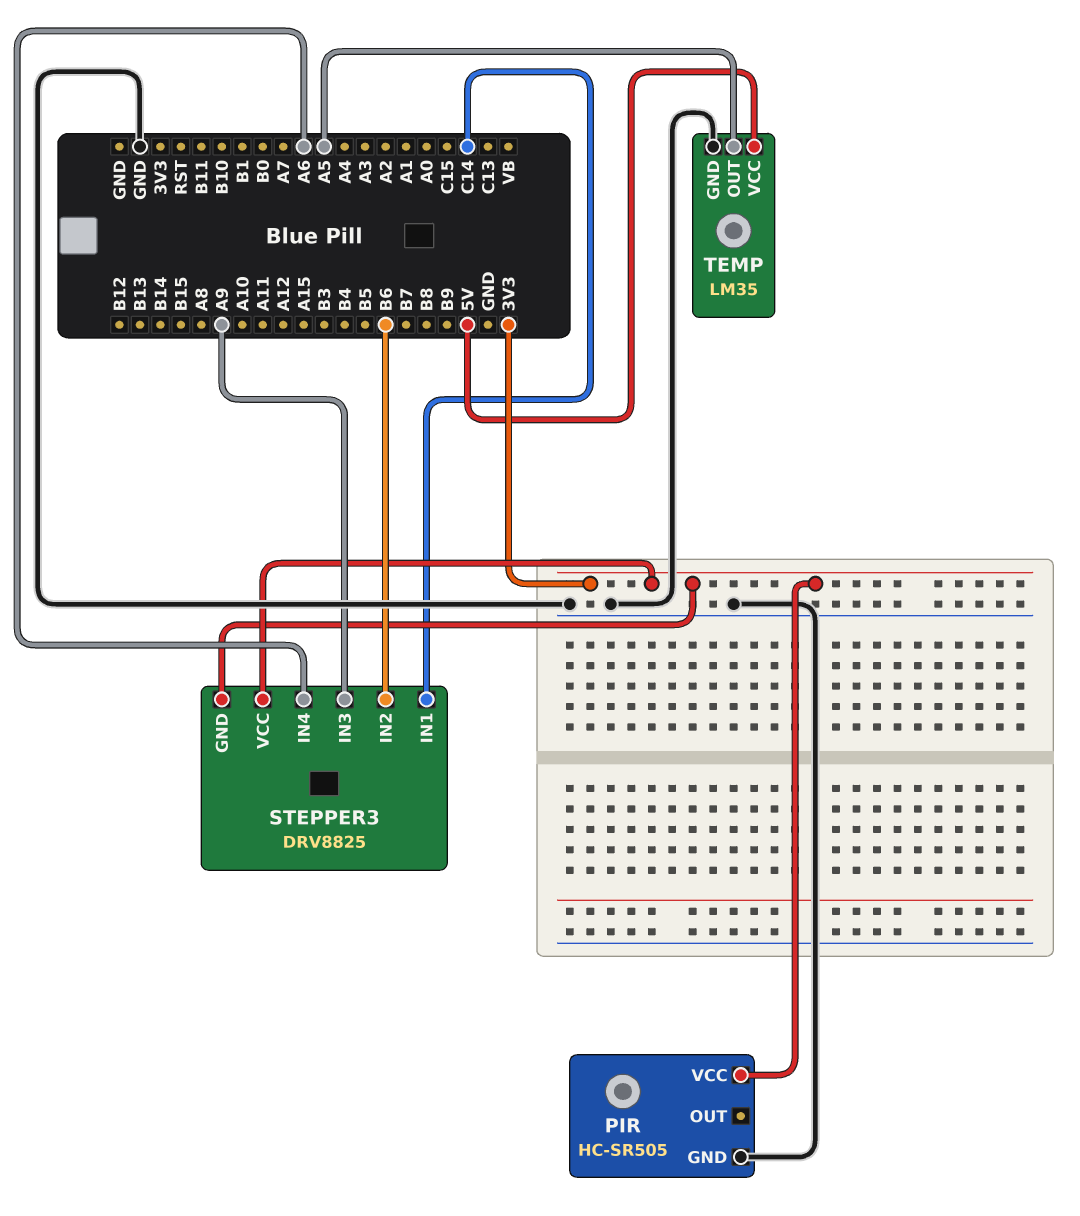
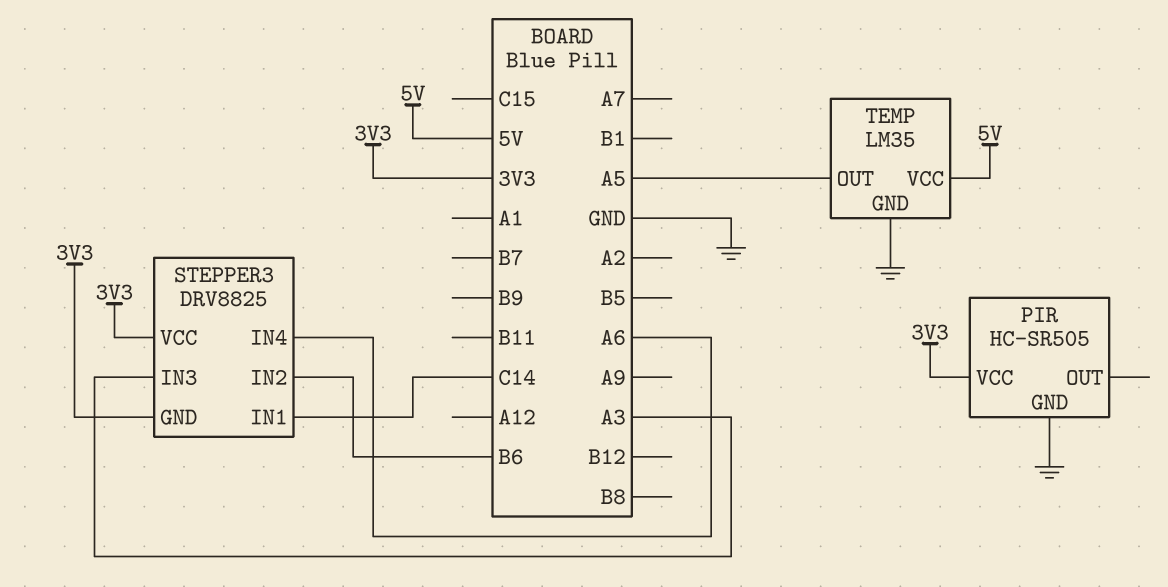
STEPPER3 pin IN3: A9 -> A3

